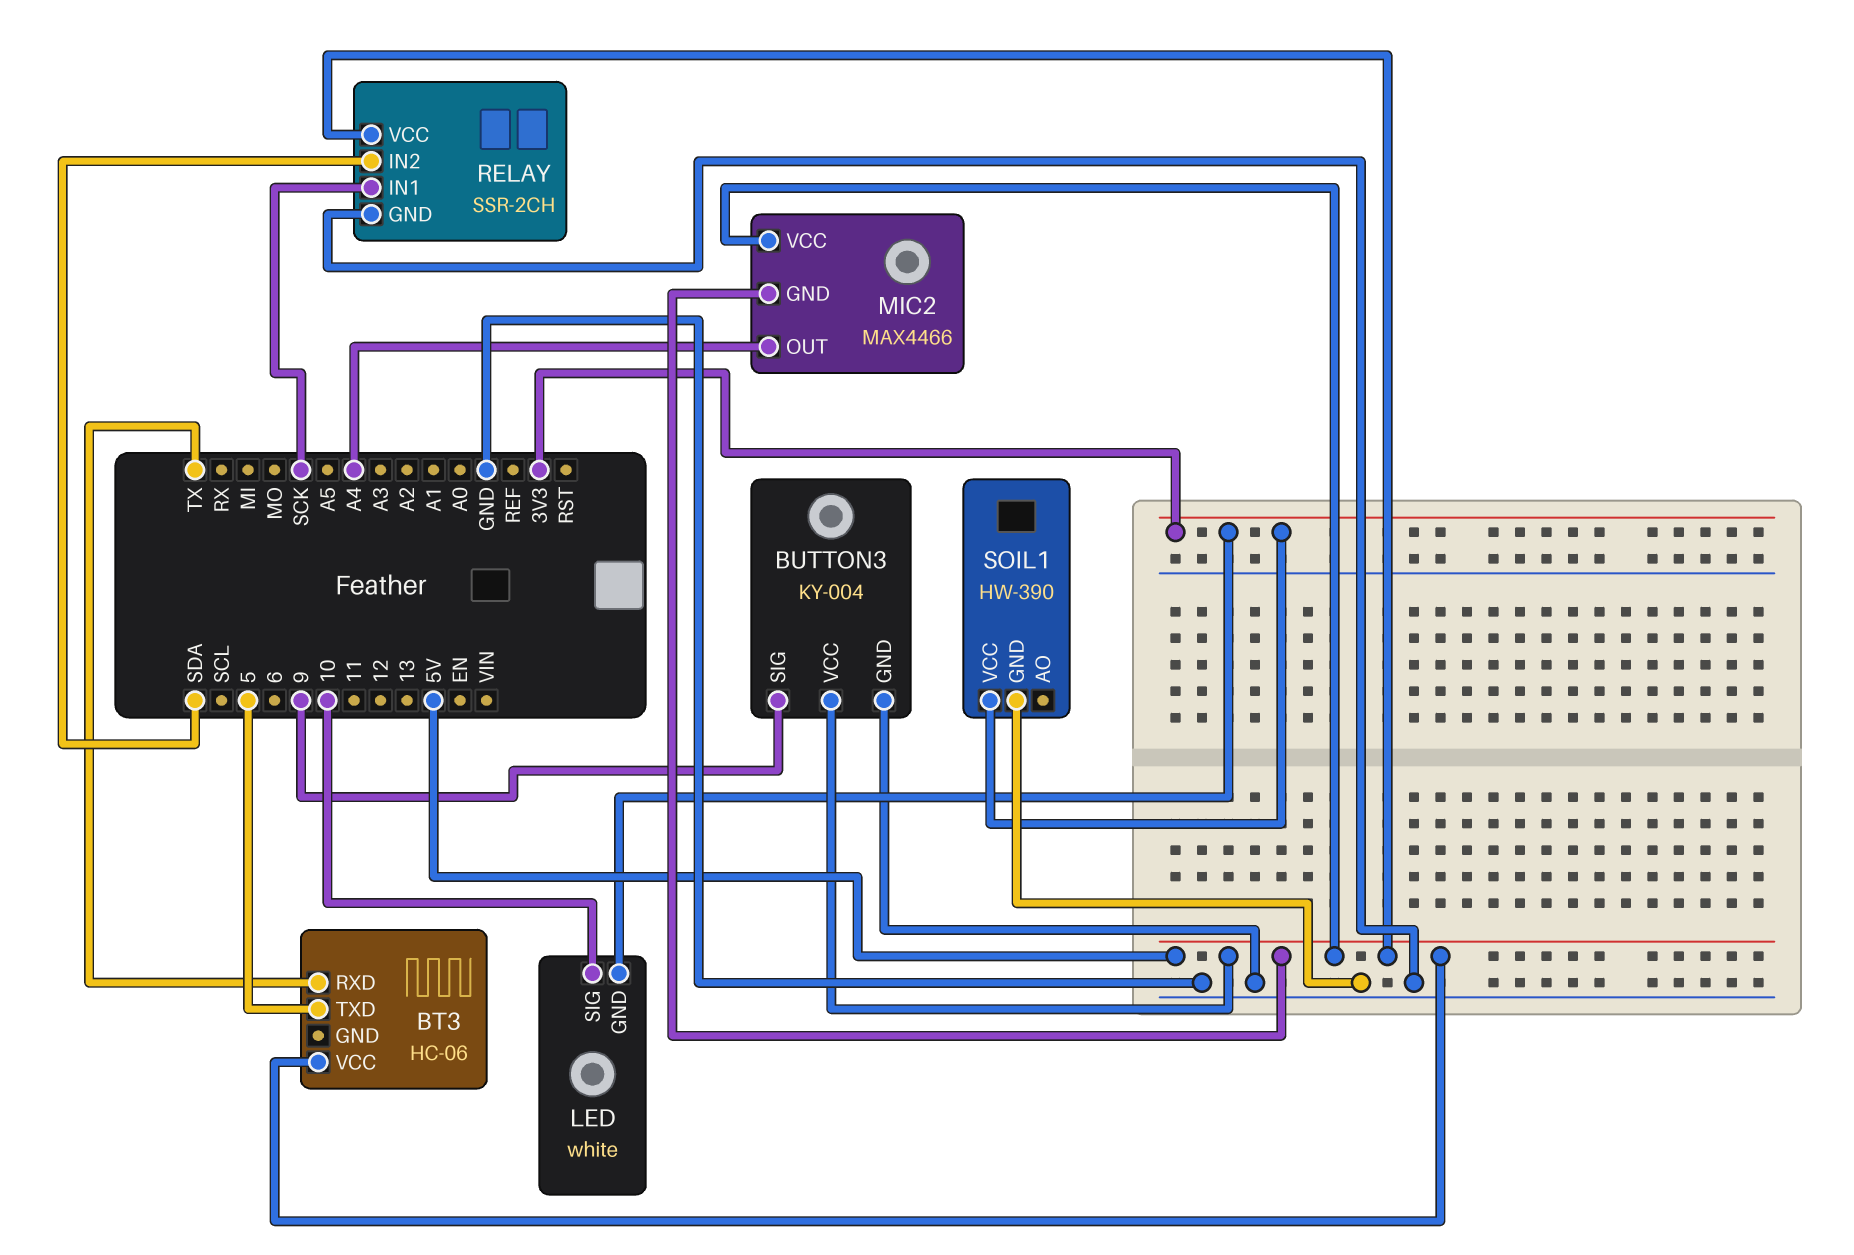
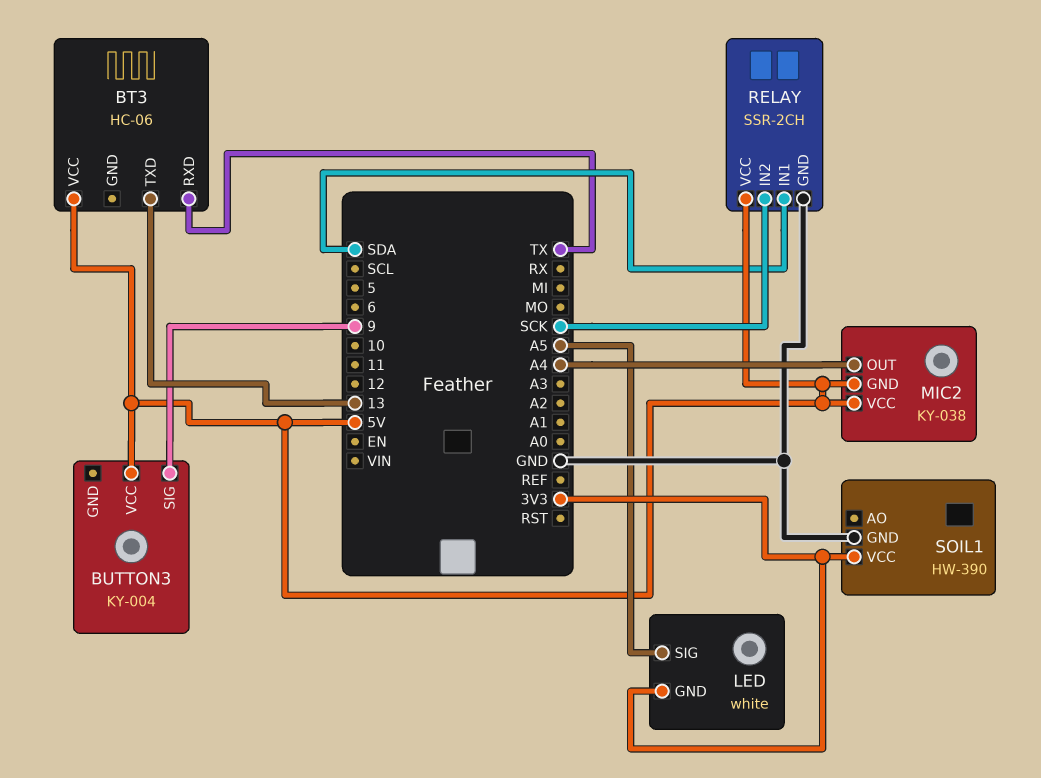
BT3 pin TXD: 5 -> 13
BUTTON3 pin GND: GND -> none
LED pin SIG: 10 -> A5
MIC2: MAX4466 -> KY-038
RELAY pin IN1: SCK -> SDA
RELAY pin IN2: SDA -> SCK

